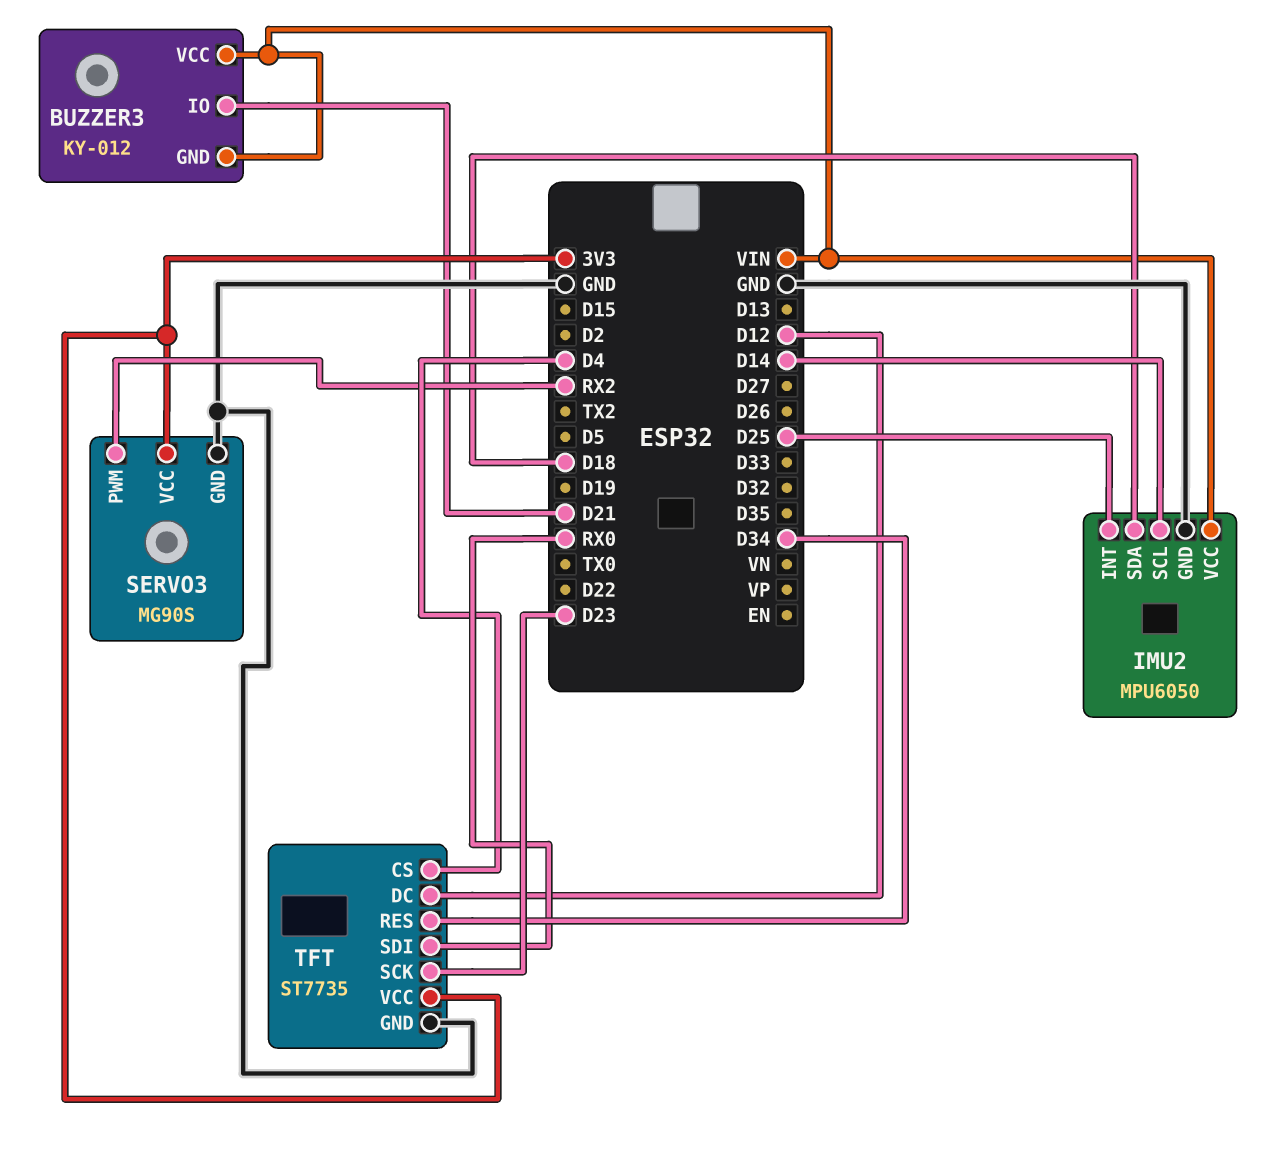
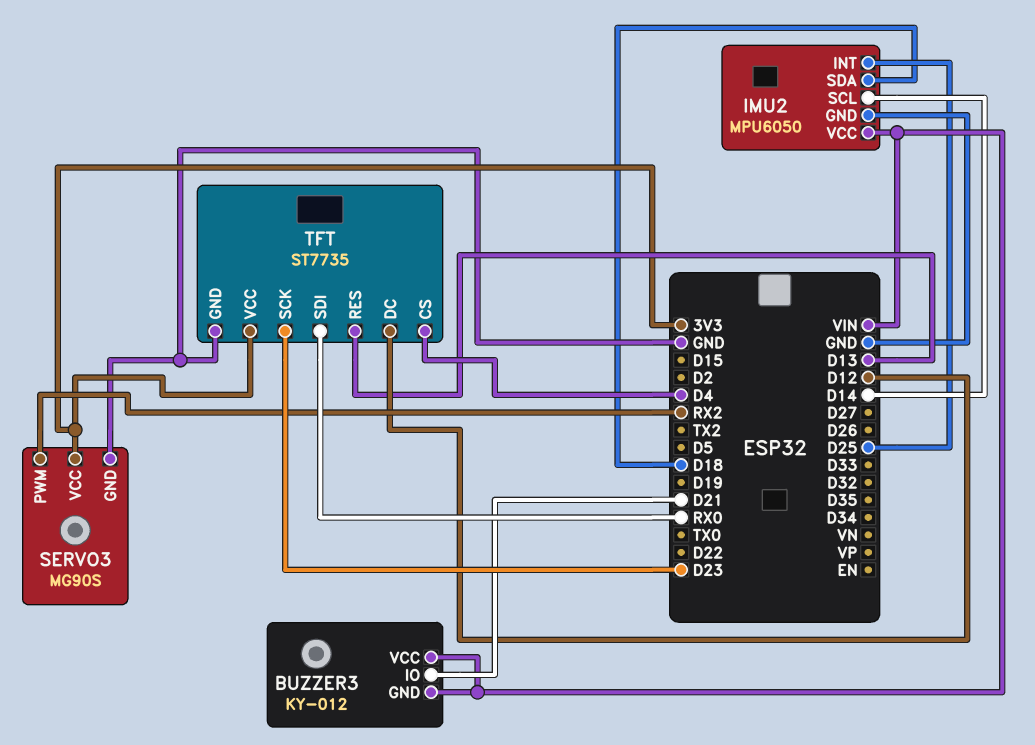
TFT pin RES: D34 -> D13

